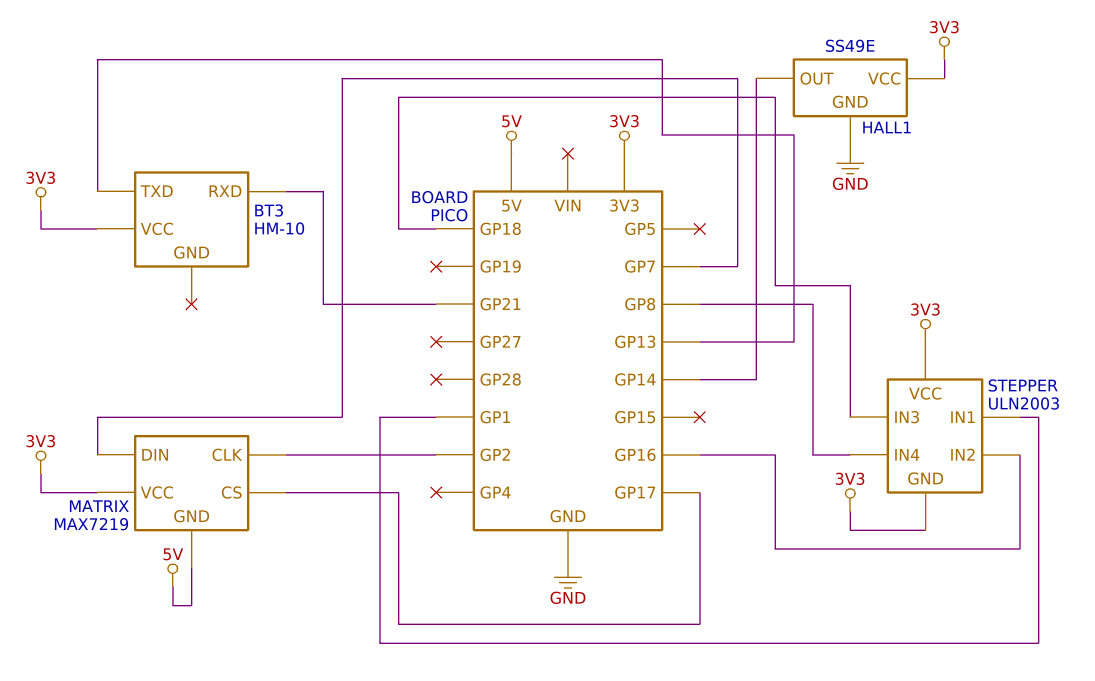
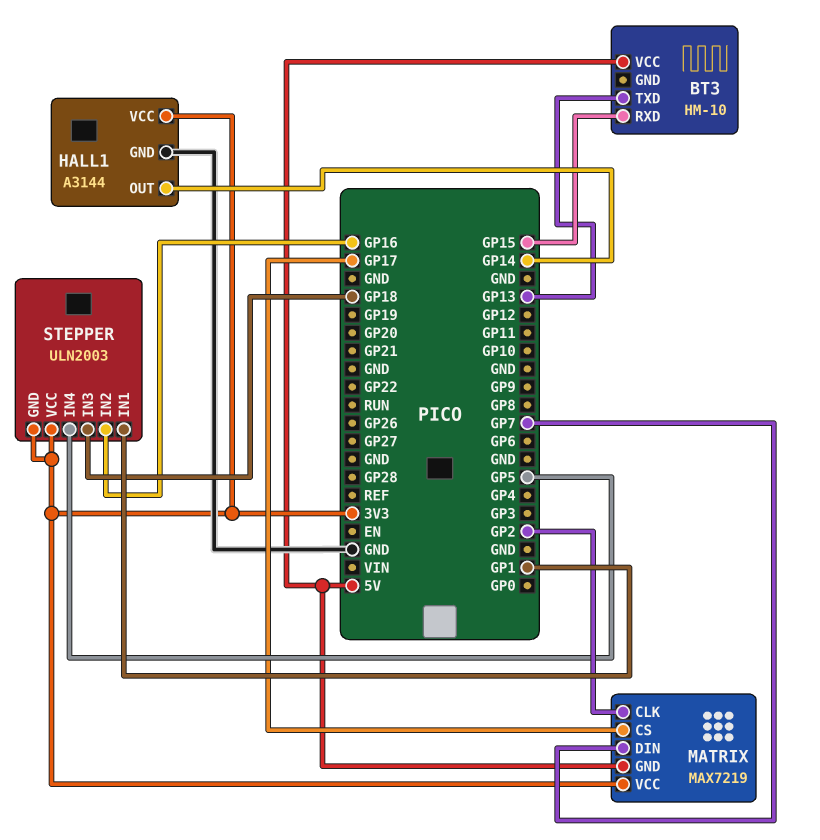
BT3 pin RXD: GP21 -> GP15
BT3 pin VCC: 3V3 -> 5V
HALL1: SS49E -> A3144
STEPPER pin IN4: GP8 -> GP5

